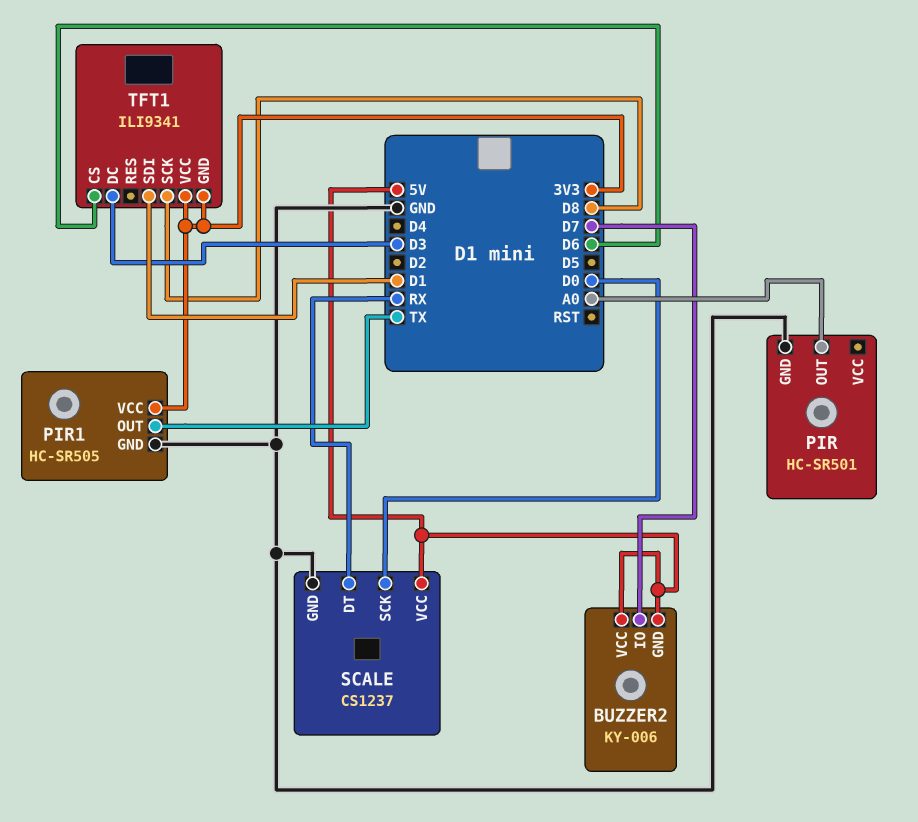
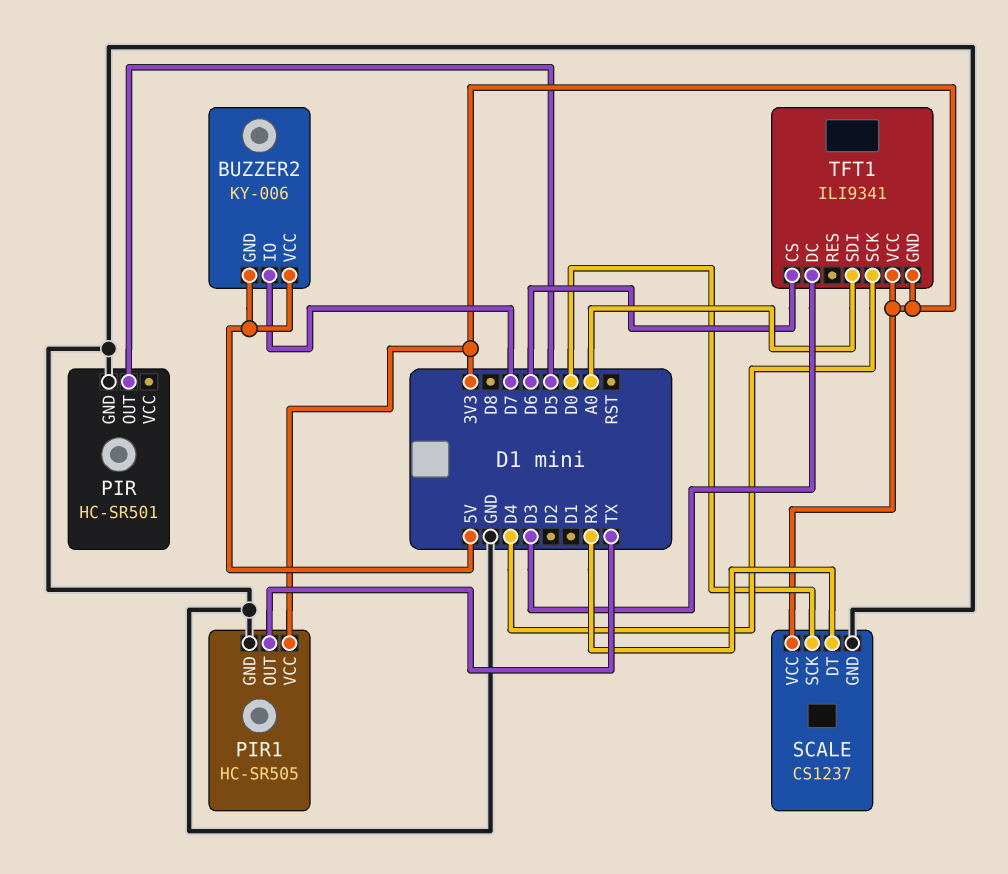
PIR pin OUT: A0 -> D5
SCALE pin VCC: 5V -> 3V3
TFT1 pin SCK: D8 -> D4
TFT1 pin SDI: D1 -> A0

